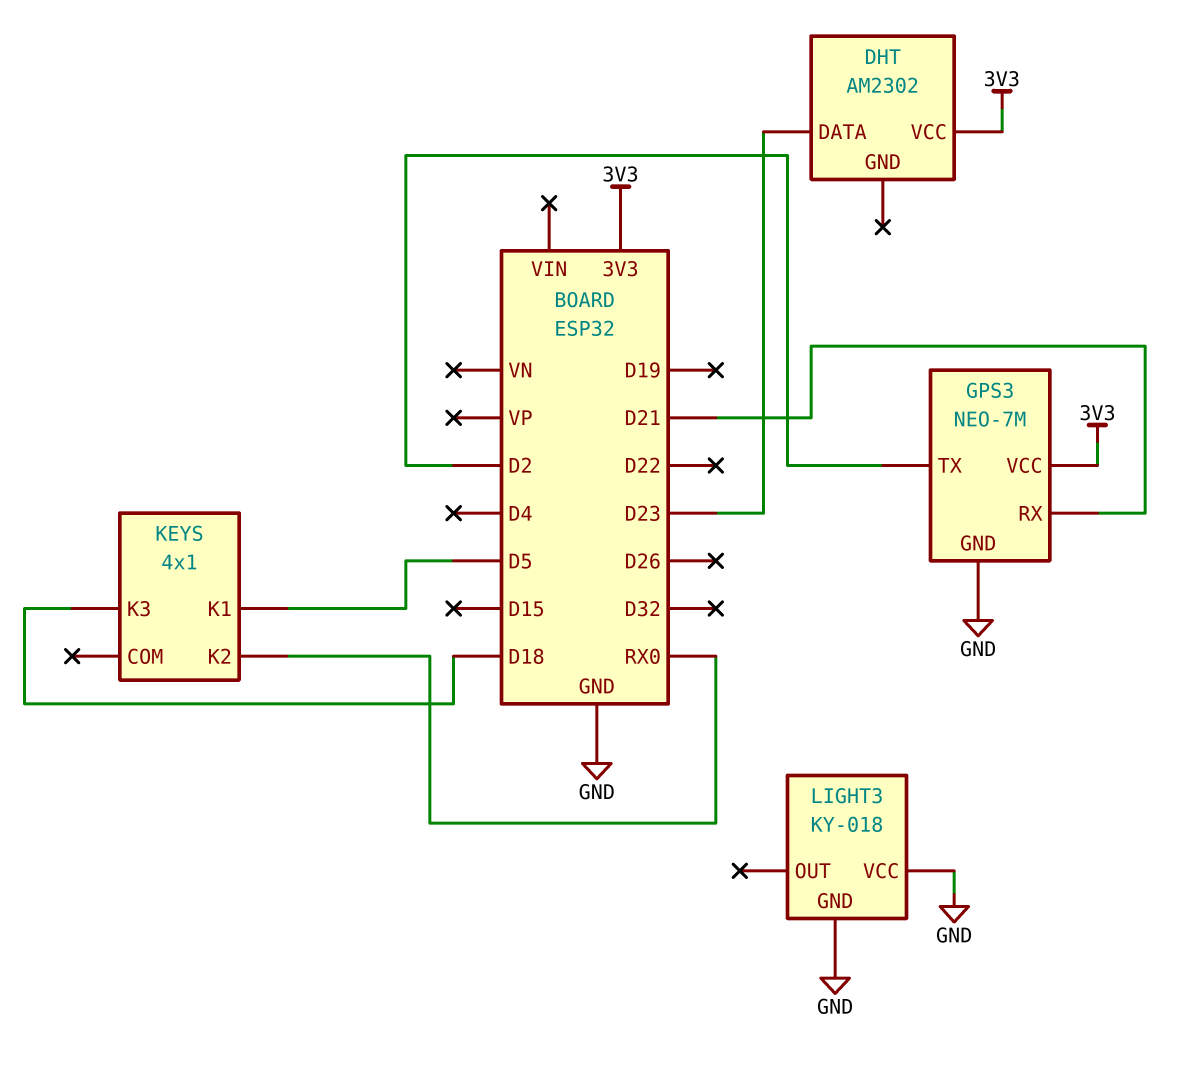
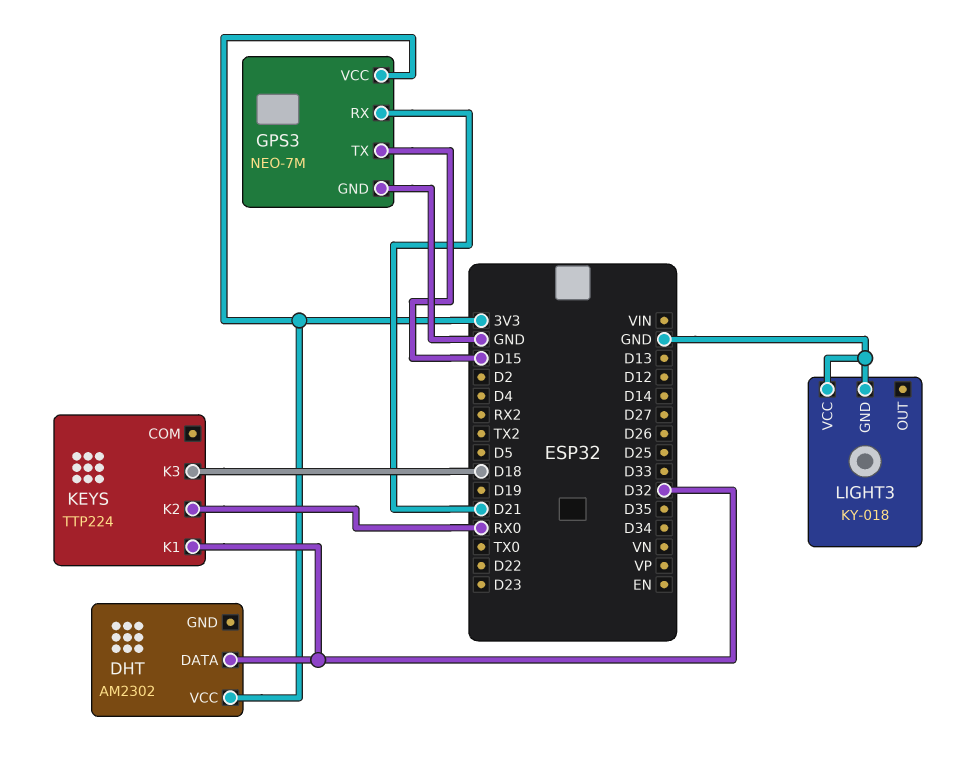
DHT pin DATA: D23 -> D32
GPS3 pin TX: D2 -> D15
KEYS: 4x1 -> TTP224
KEYS pin K1: D5 -> D32

